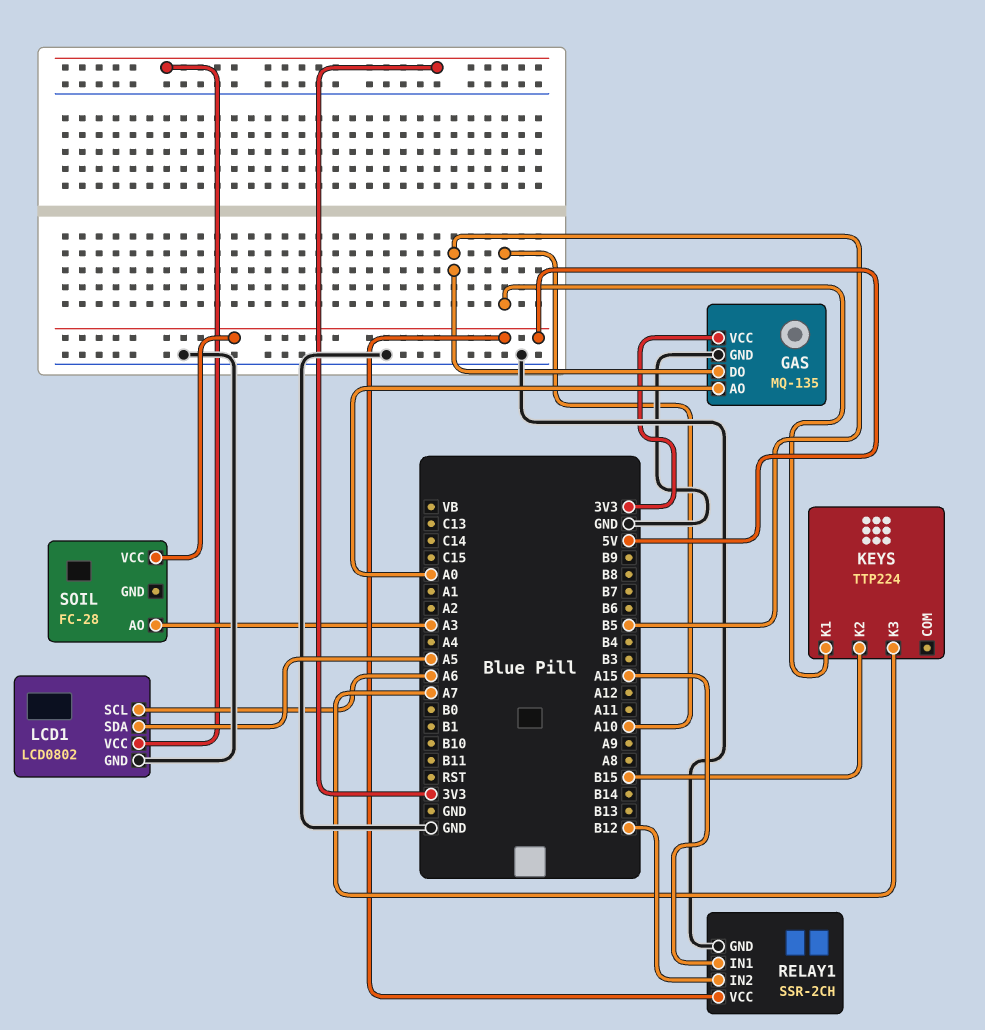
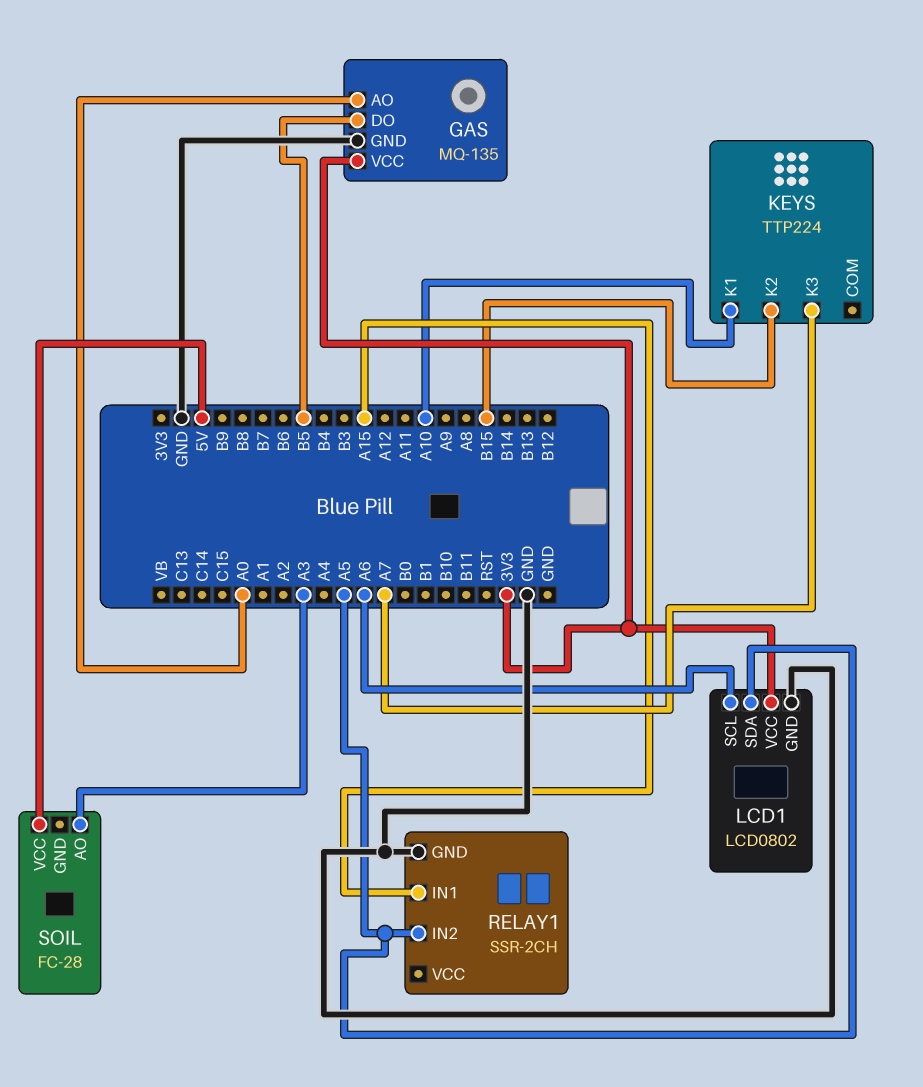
RELAY1 pin IN2: B12 -> A5
RELAY1 pin VCC: 5V -> none

